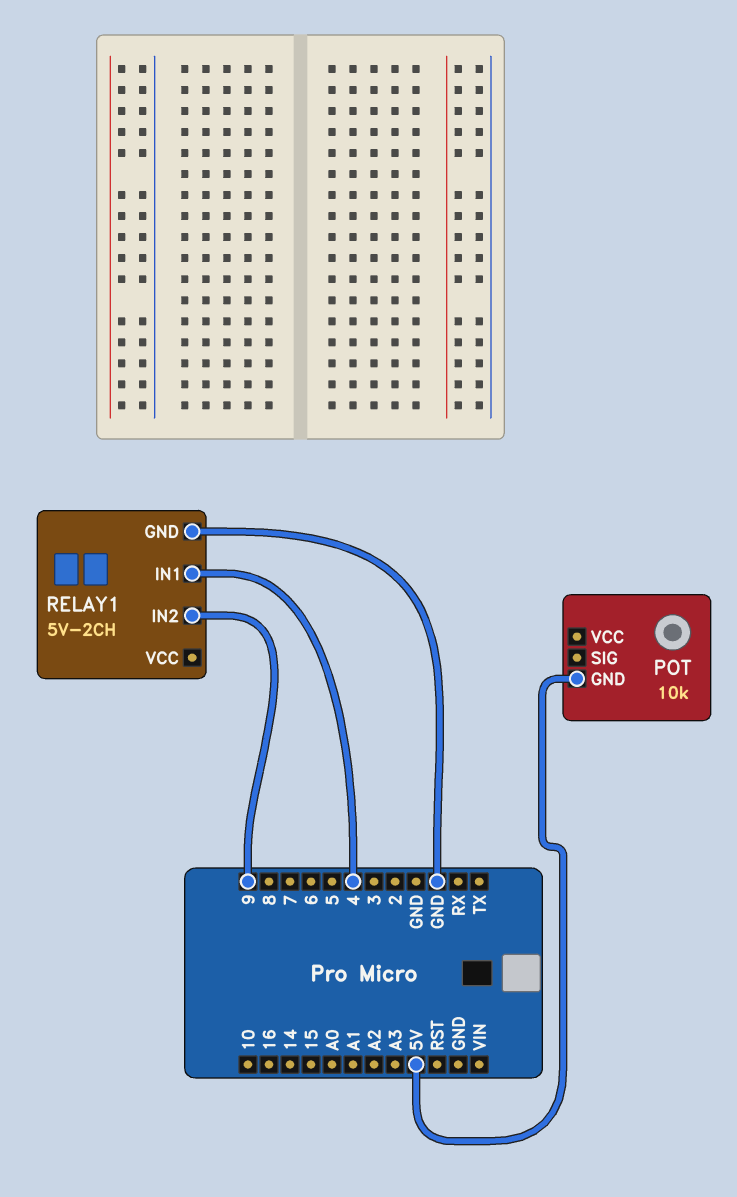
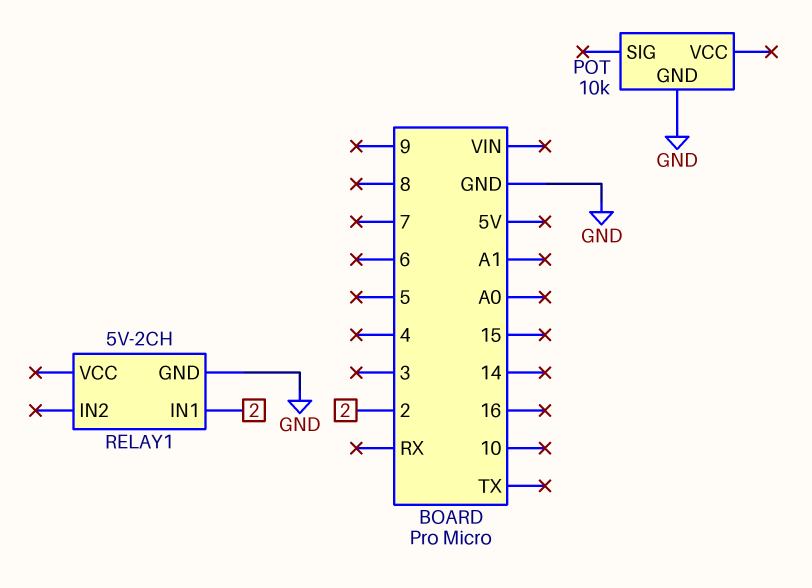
POT pin GND: 5V -> GND
RELAY1 pin IN1: 4 -> 2
RELAY1 pin IN2: 9 -> none

